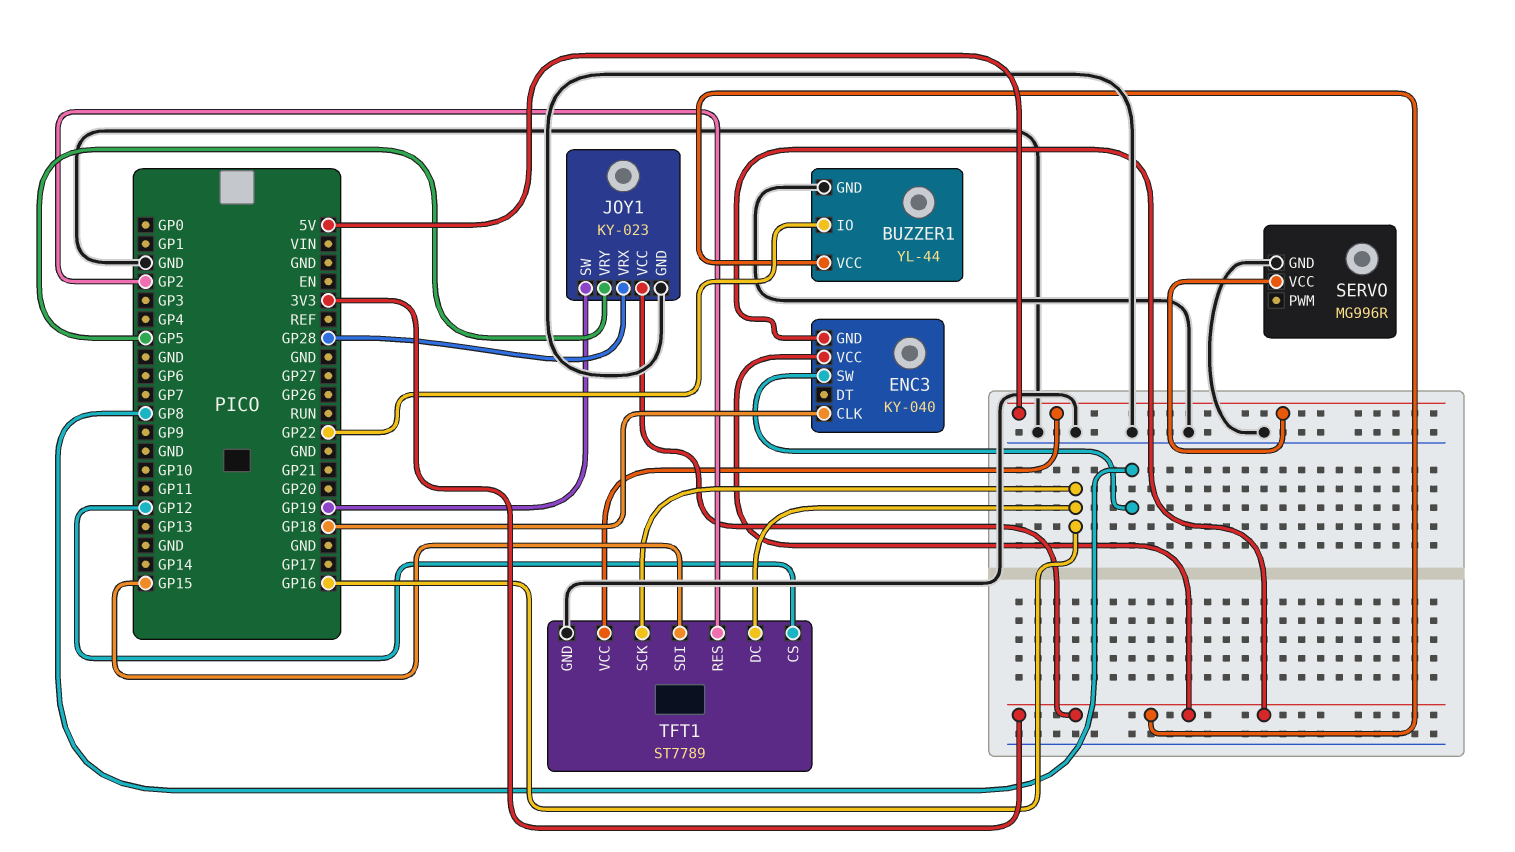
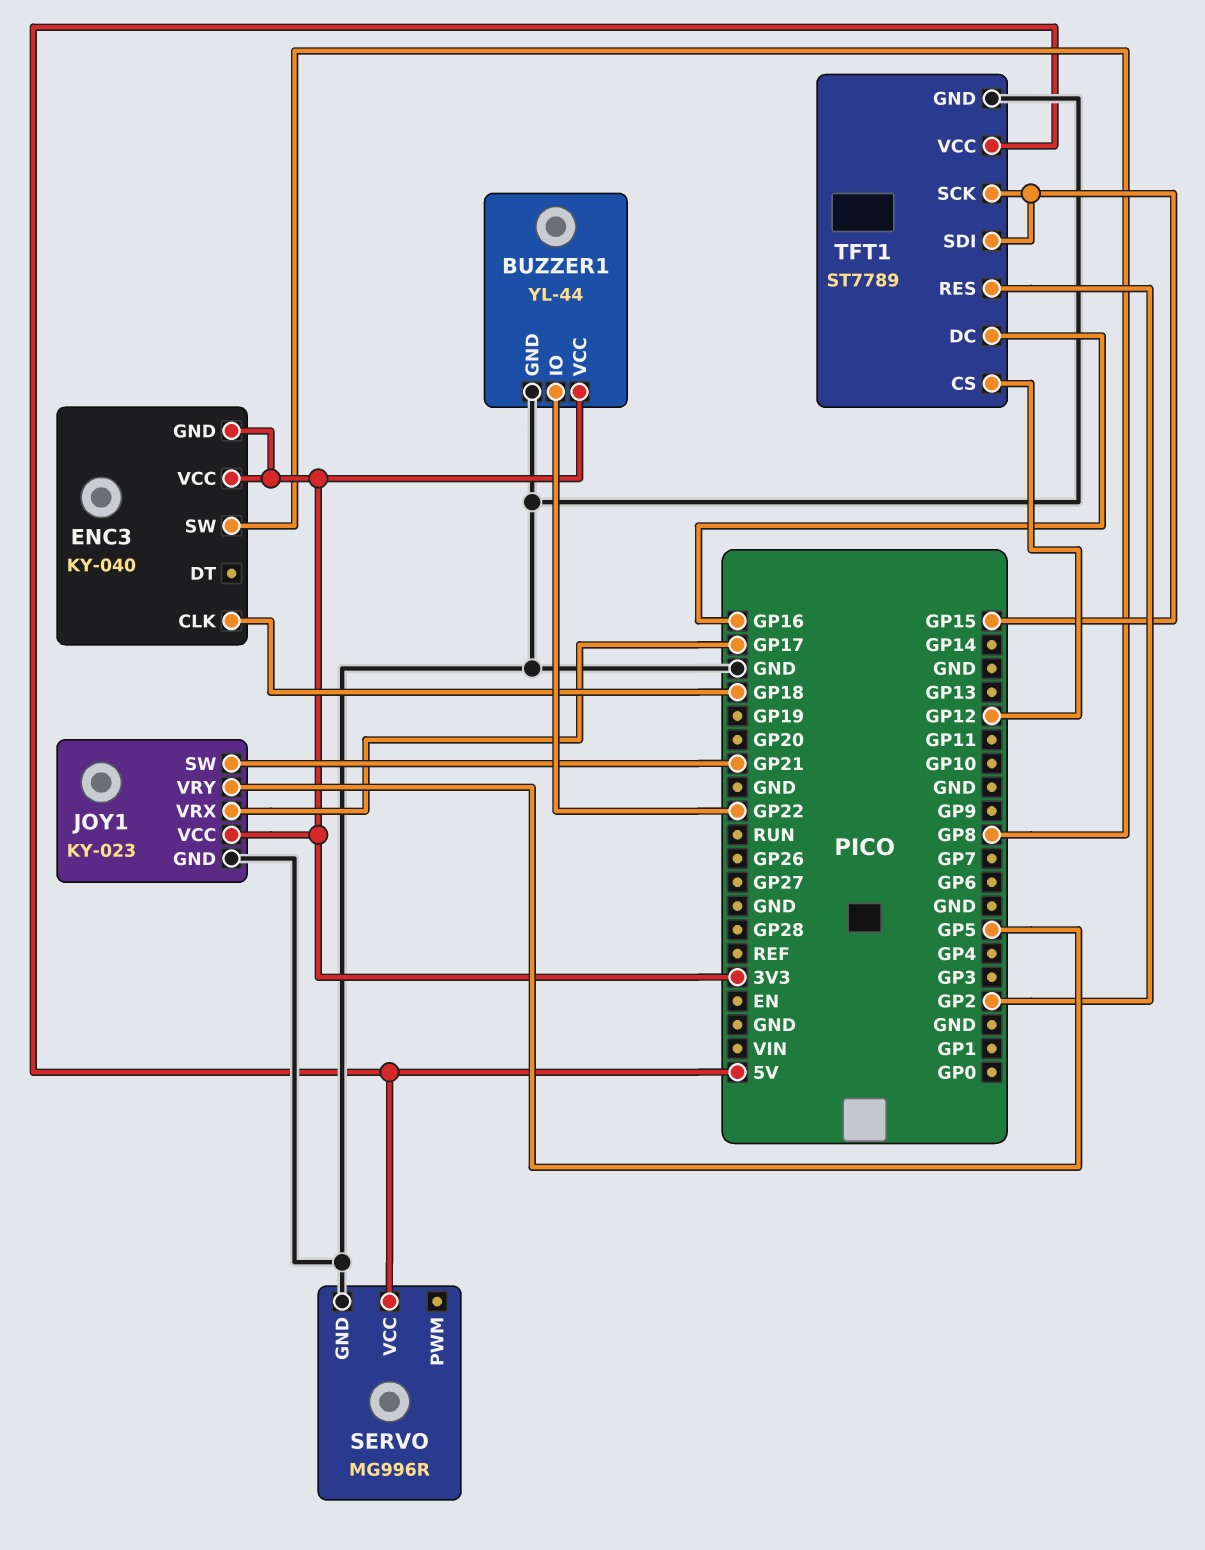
JOY1 pin SW: GP19 -> GP21
JOY1 pin VRX: GP28 -> GP17
TFT1 pin SCK: GP16 -> GP15

